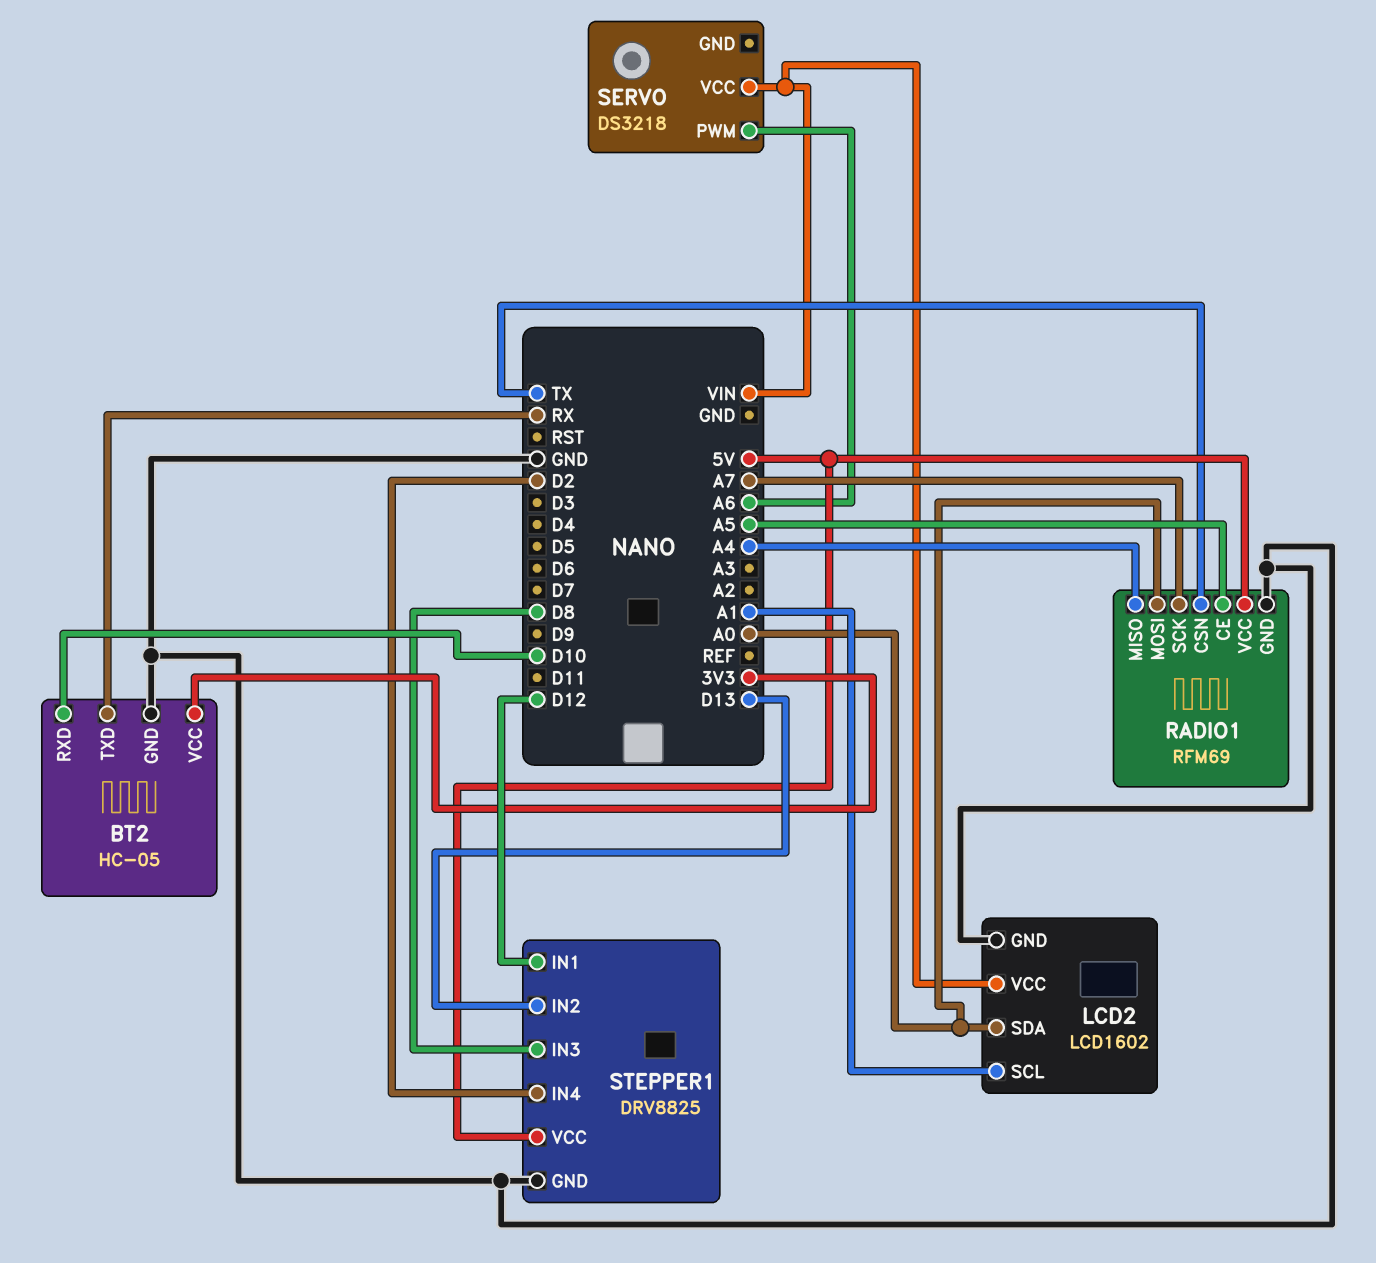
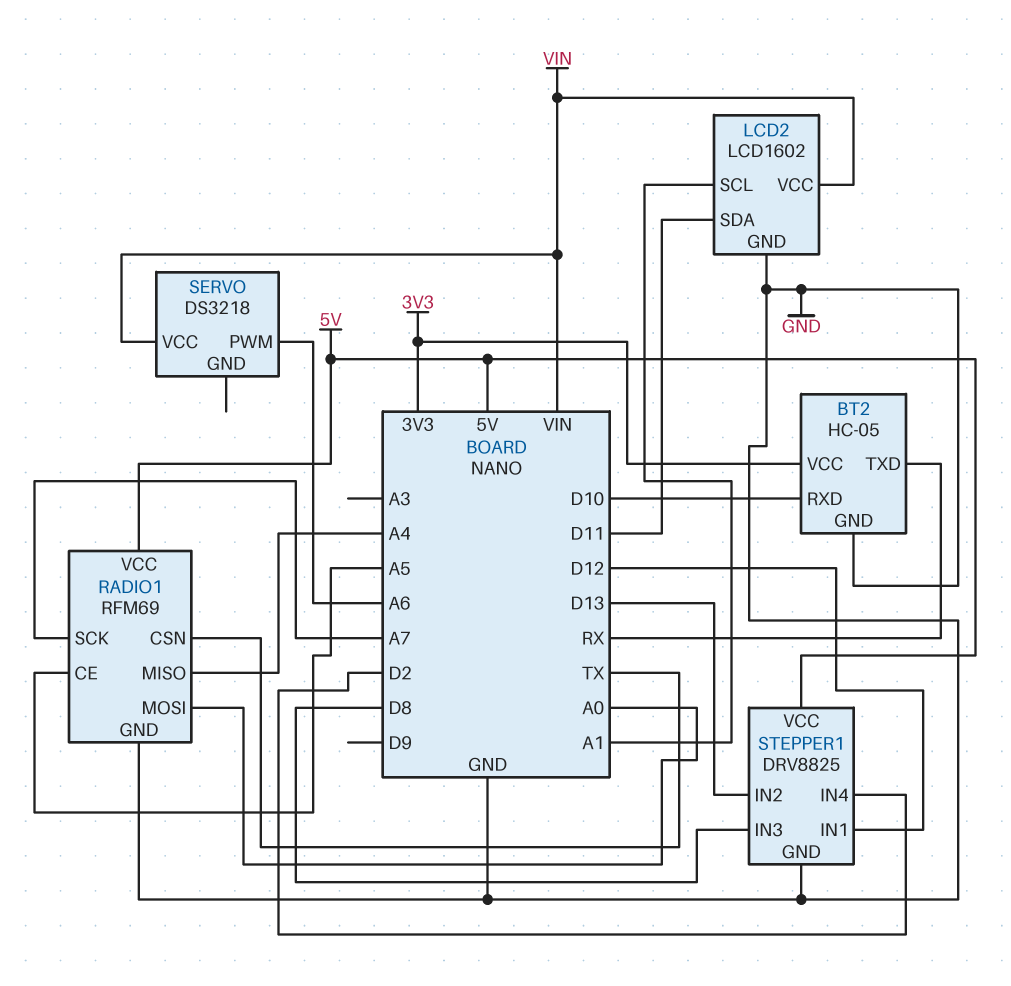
LCD2 pin SDA: A0 -> D11

